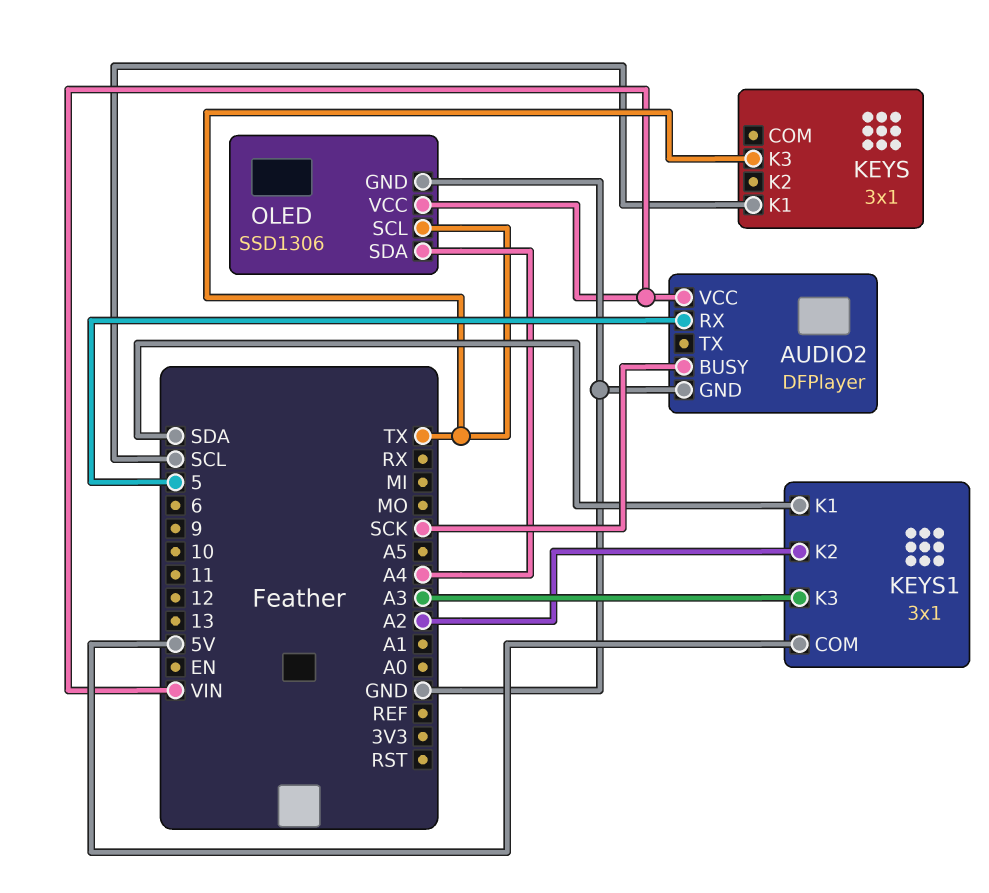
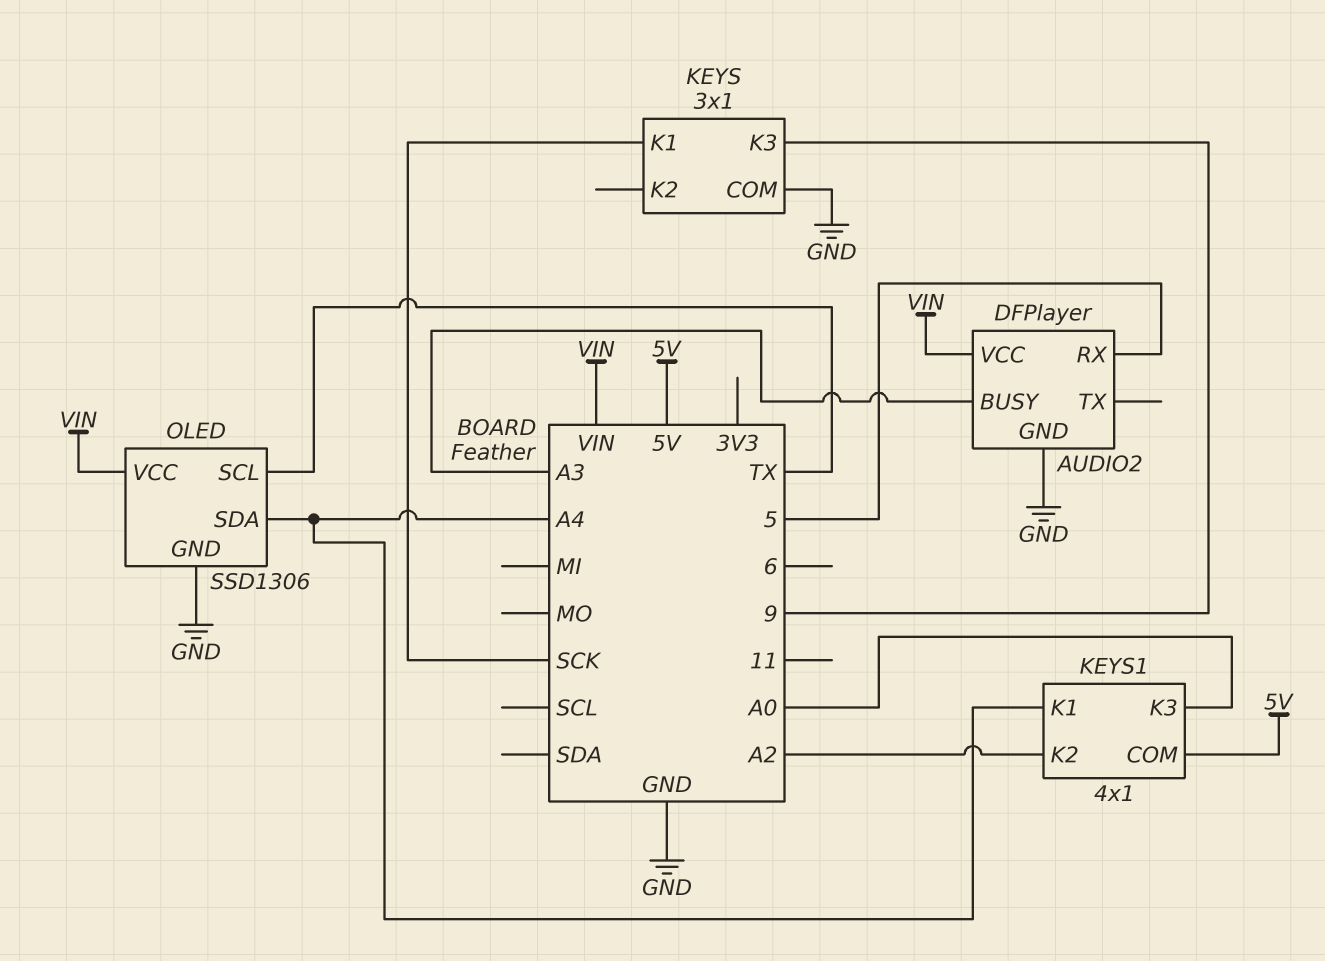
AUDIO2 pin BUSY: SCK -> A3
KEYS pin COM: none -> GND
KEYS pin K1: SCL -> SCK
KEYS pin K3: TX -> 9
KEYS1: 3x1 -> 4x1
KEYS1 pin K1: SDA -> A4
KEYS1 pin K3: A3 -> A0

